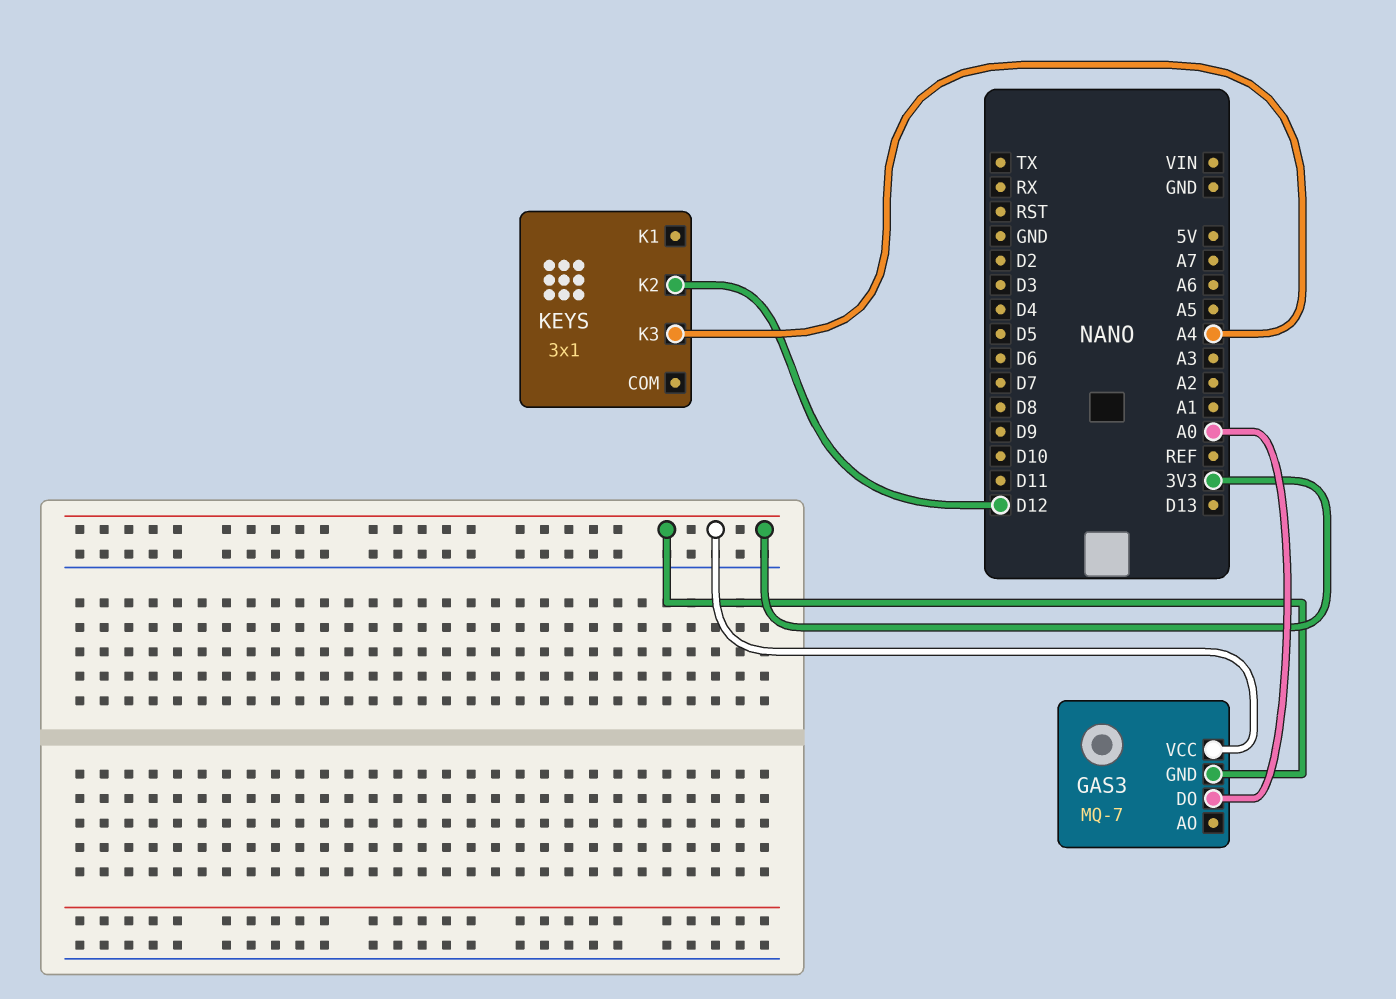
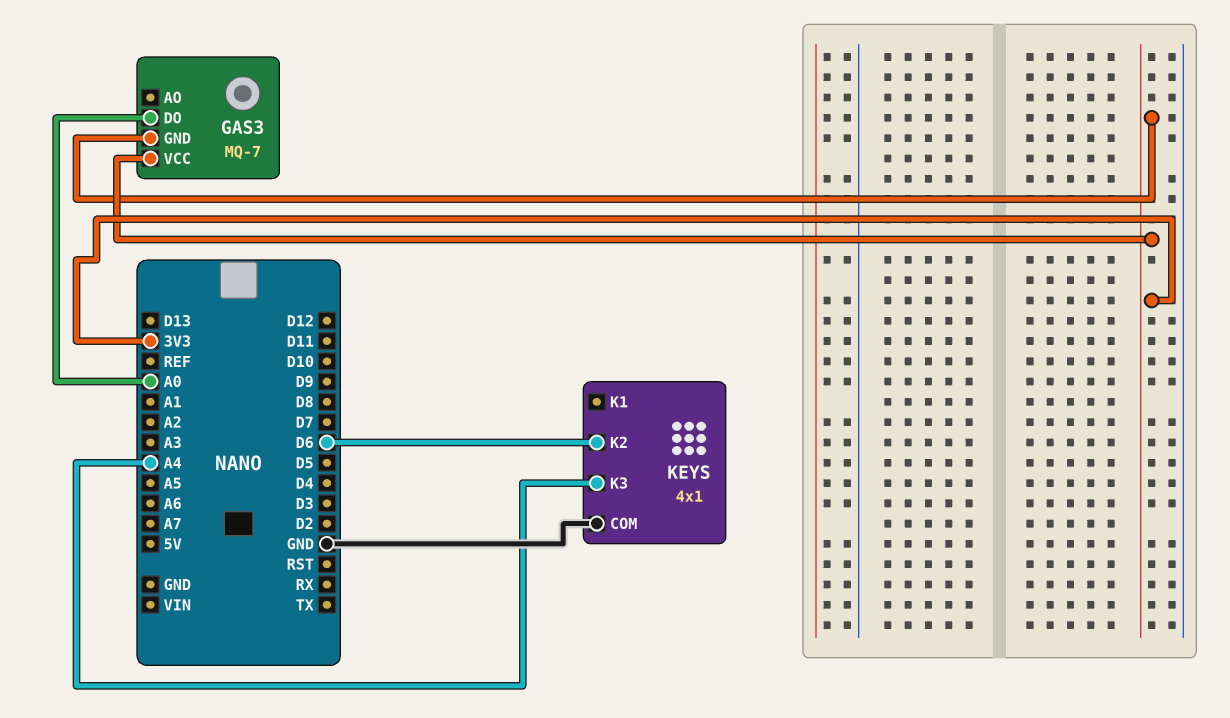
KEYS: 3x1 -> 4x1
KEYS pin COM: none -> GND
KEYS pin K2: D12 -> D6

